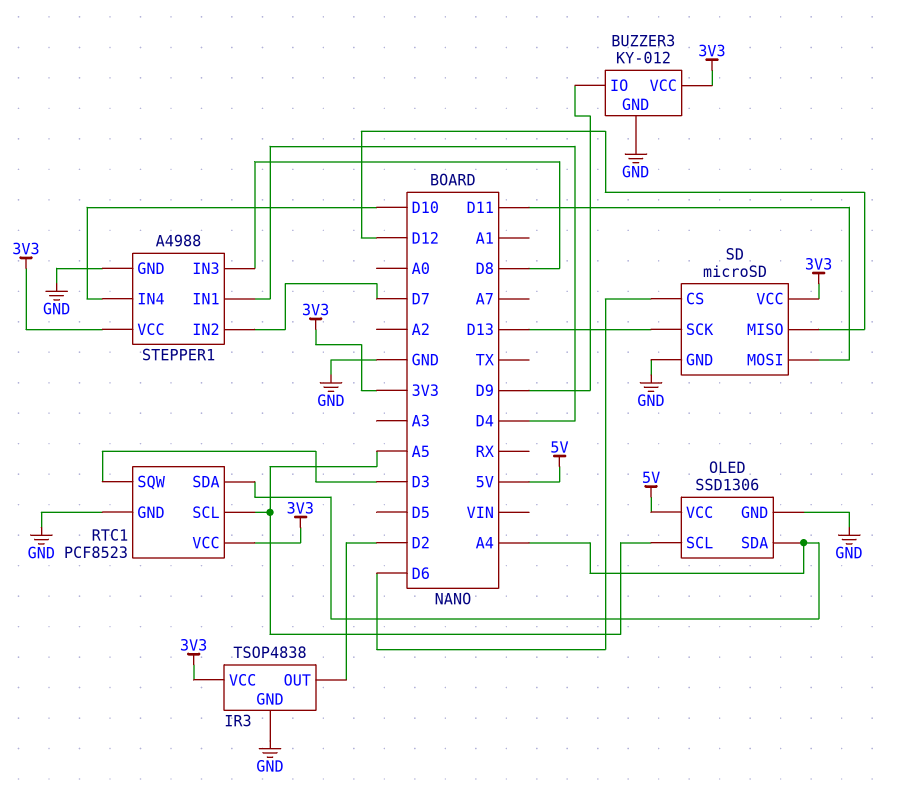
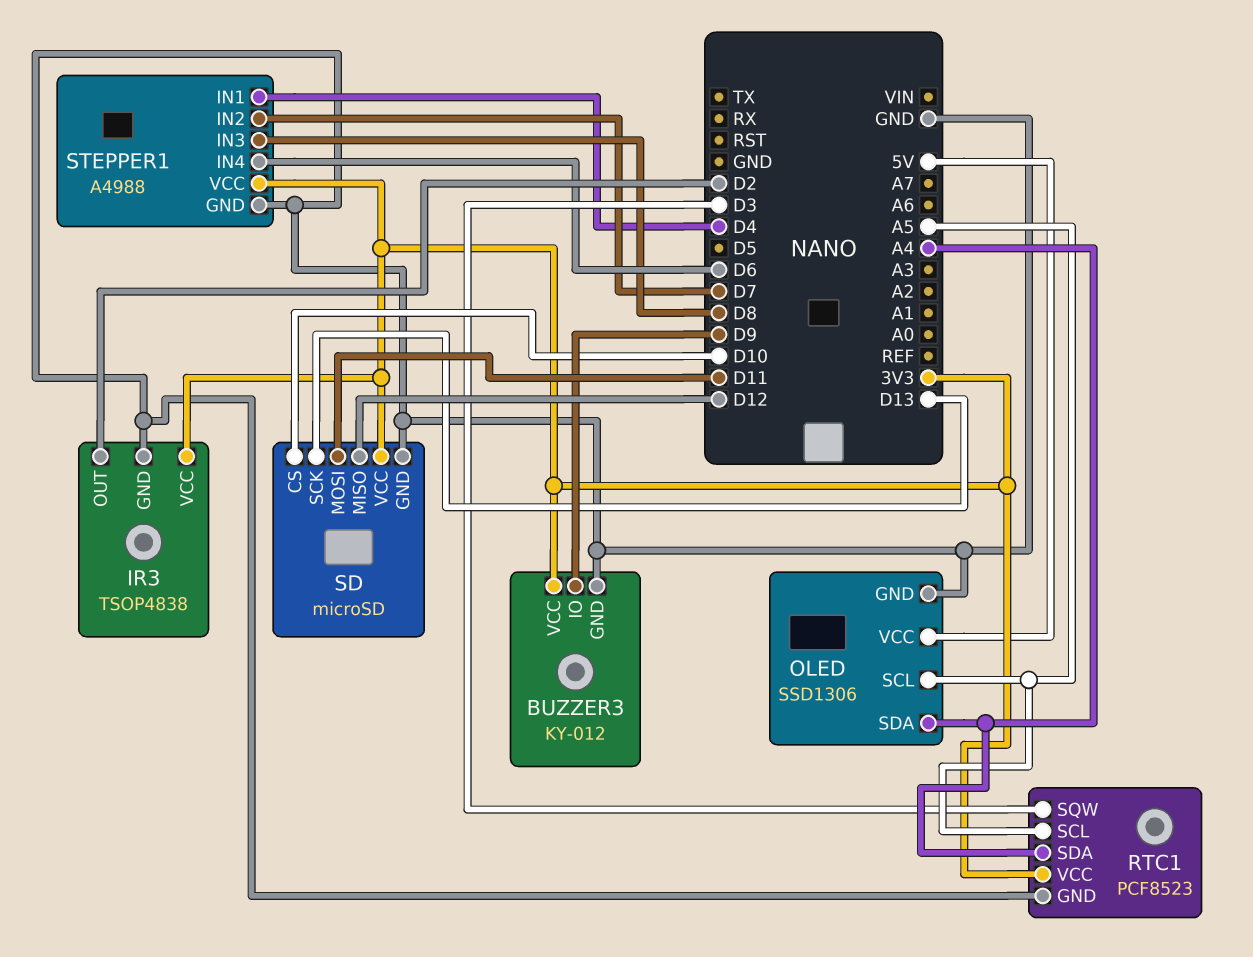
SD pin CS: D6 -> D10
STEPPER1 pin IN4: D10 -> D6

